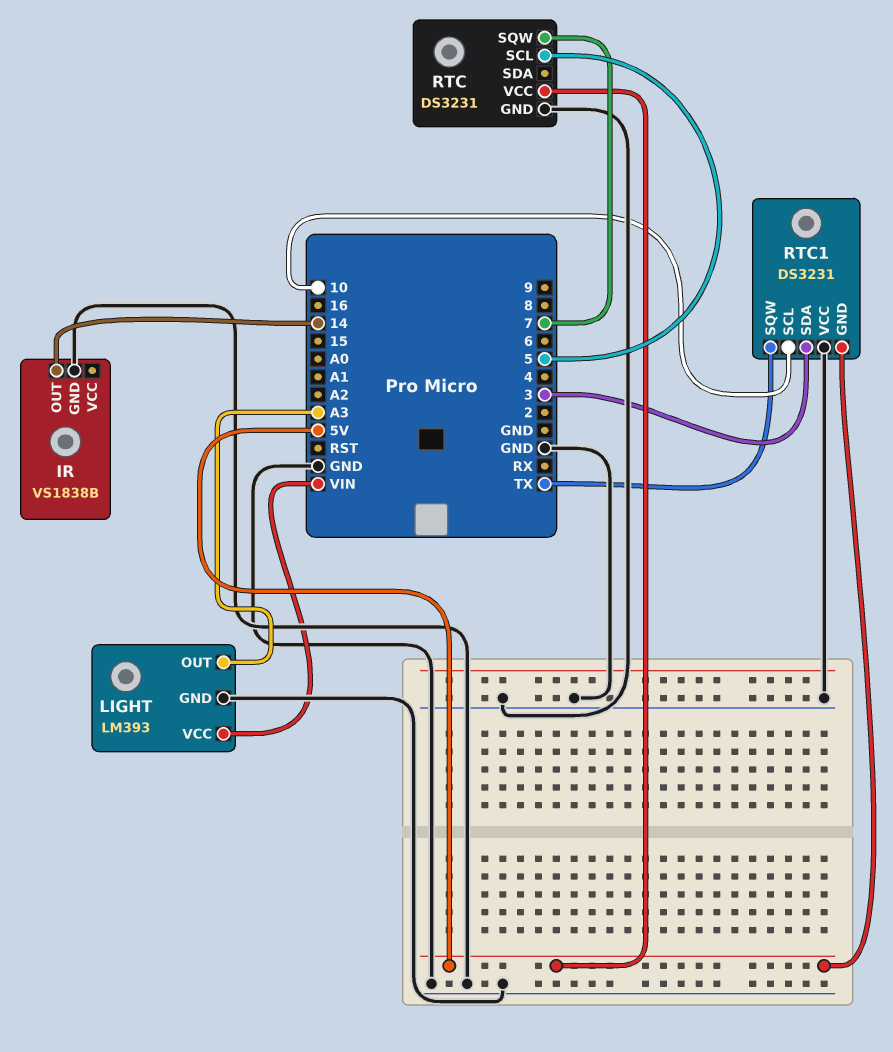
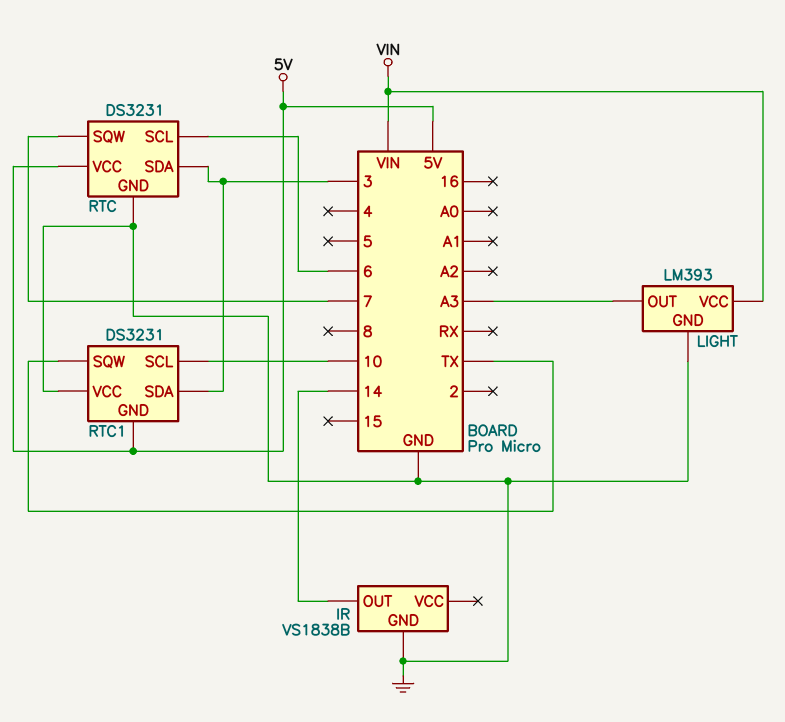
RTC pin SCL: 5 -> 6
RTC pin SDA: none -> 3

